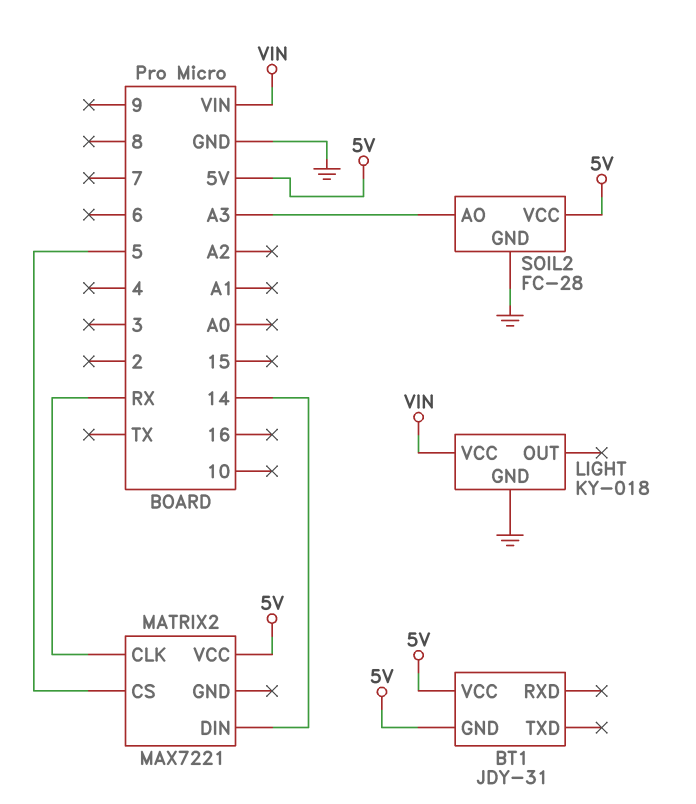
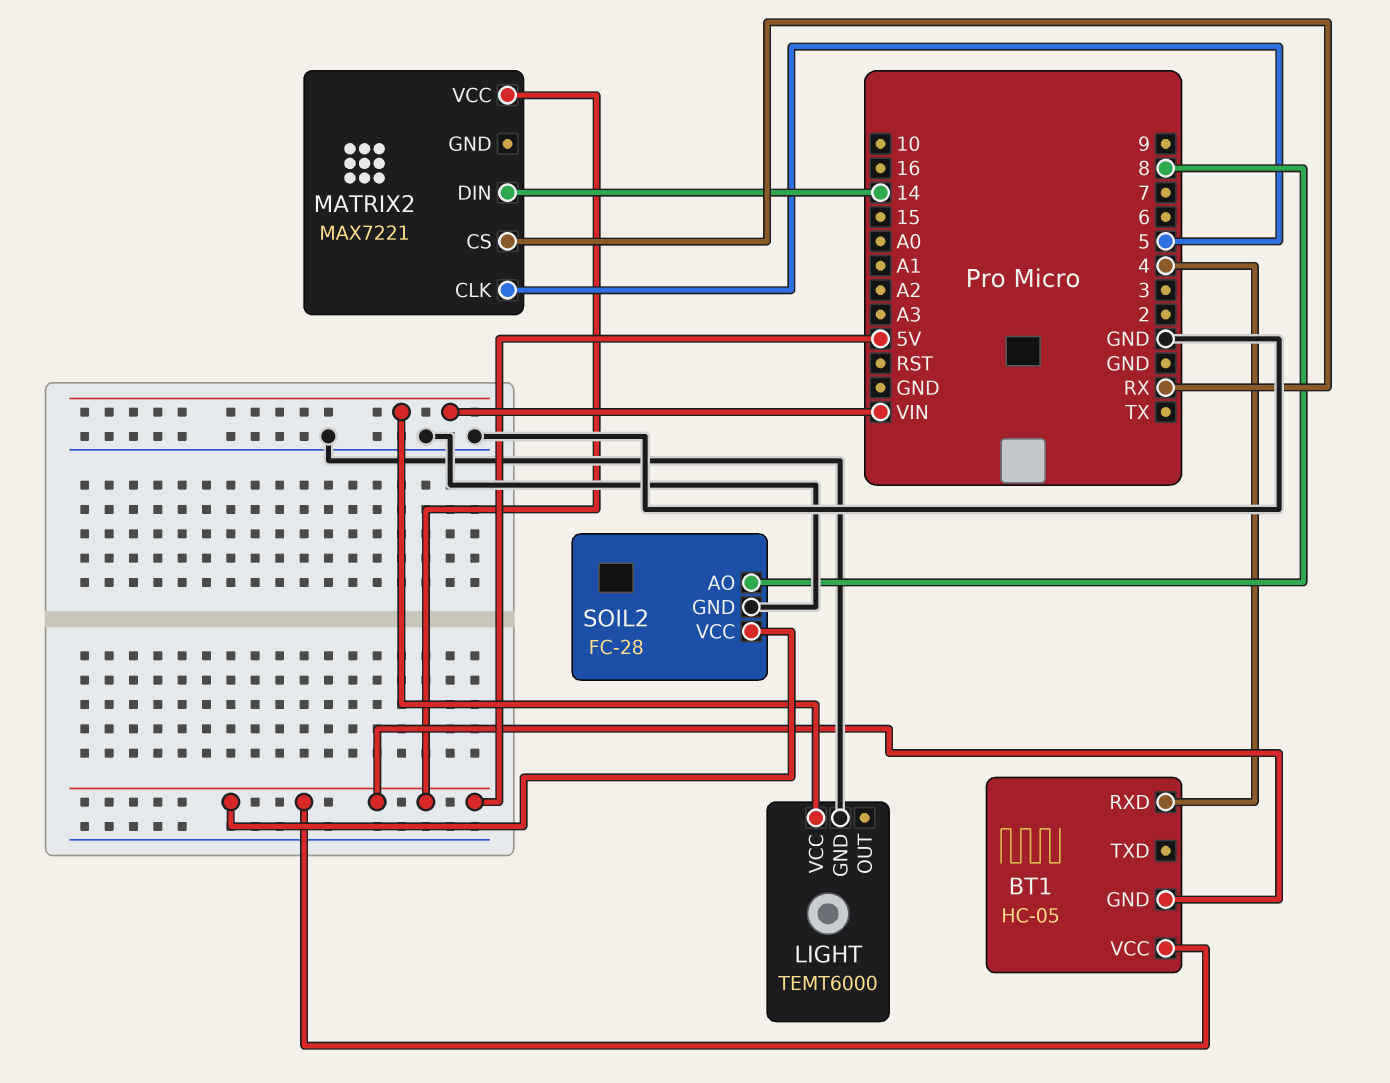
BT1: JDY-31 -> HC-05
BT1 pin RXD: none -> 4
LIGHT: KY-018 -> TEMT6000
MATRIX2 pin CLK: RX -> 5
MATRIX2 pin CS: 5 -> RX
SOIL2 pin AO: A3 -> 8

